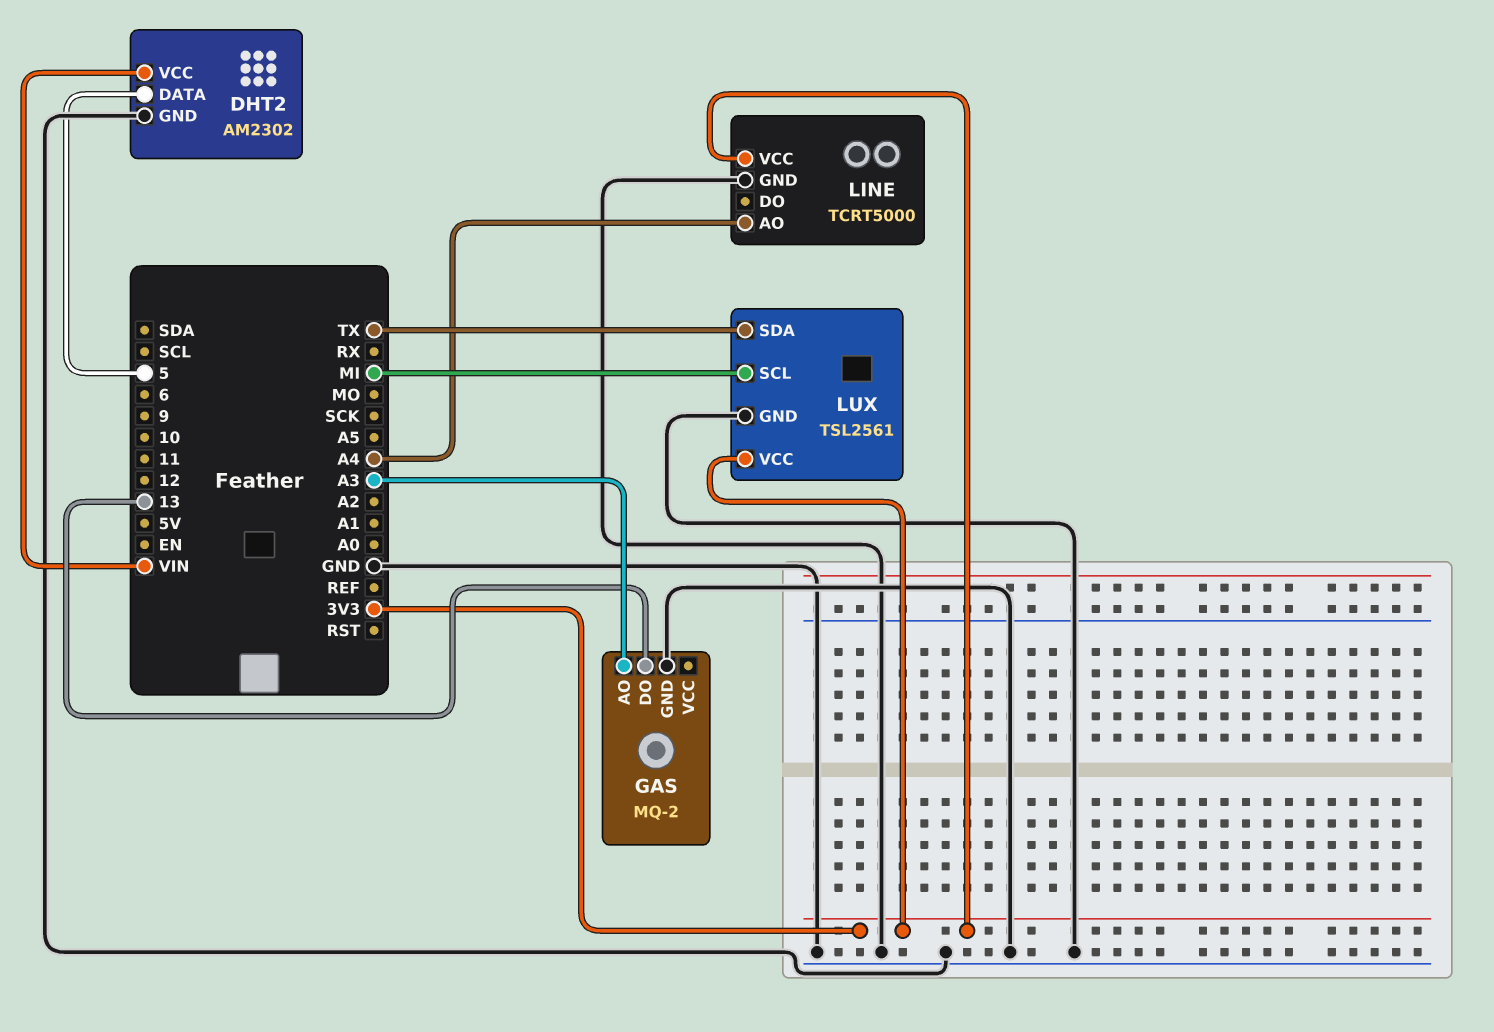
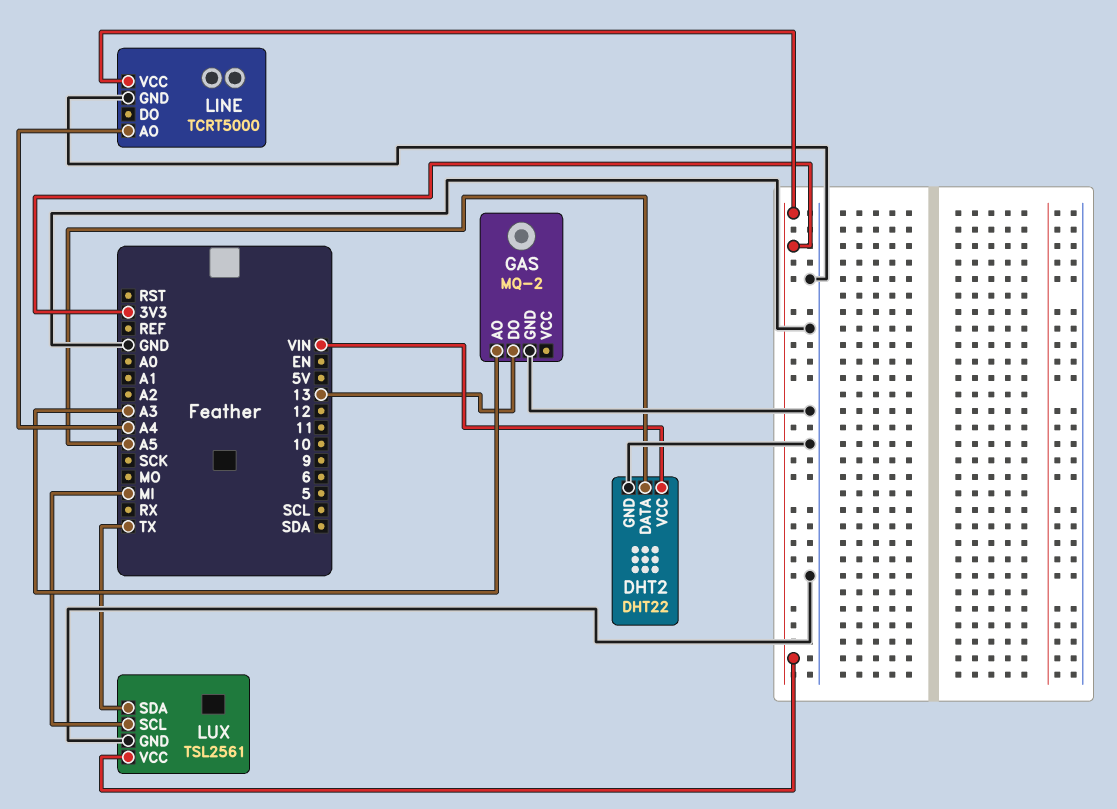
DHT2: AM2302 -> DHT22
DHT2 pin DATA: 5 -> A5

